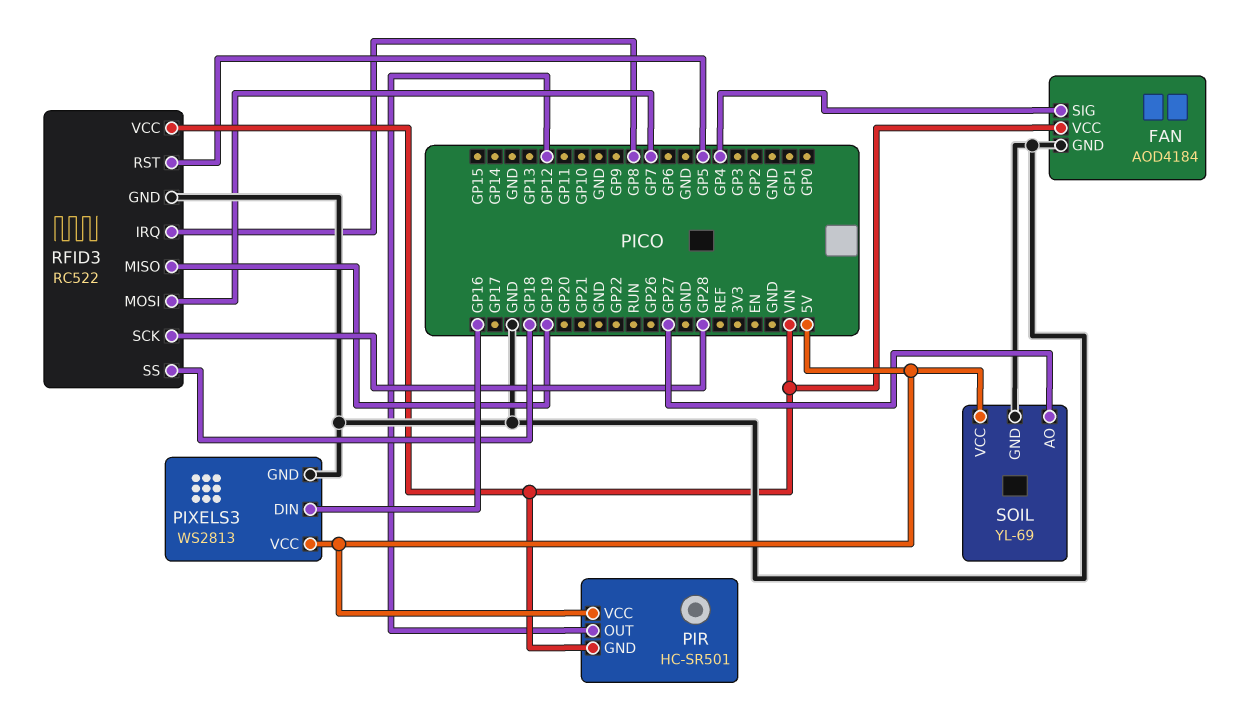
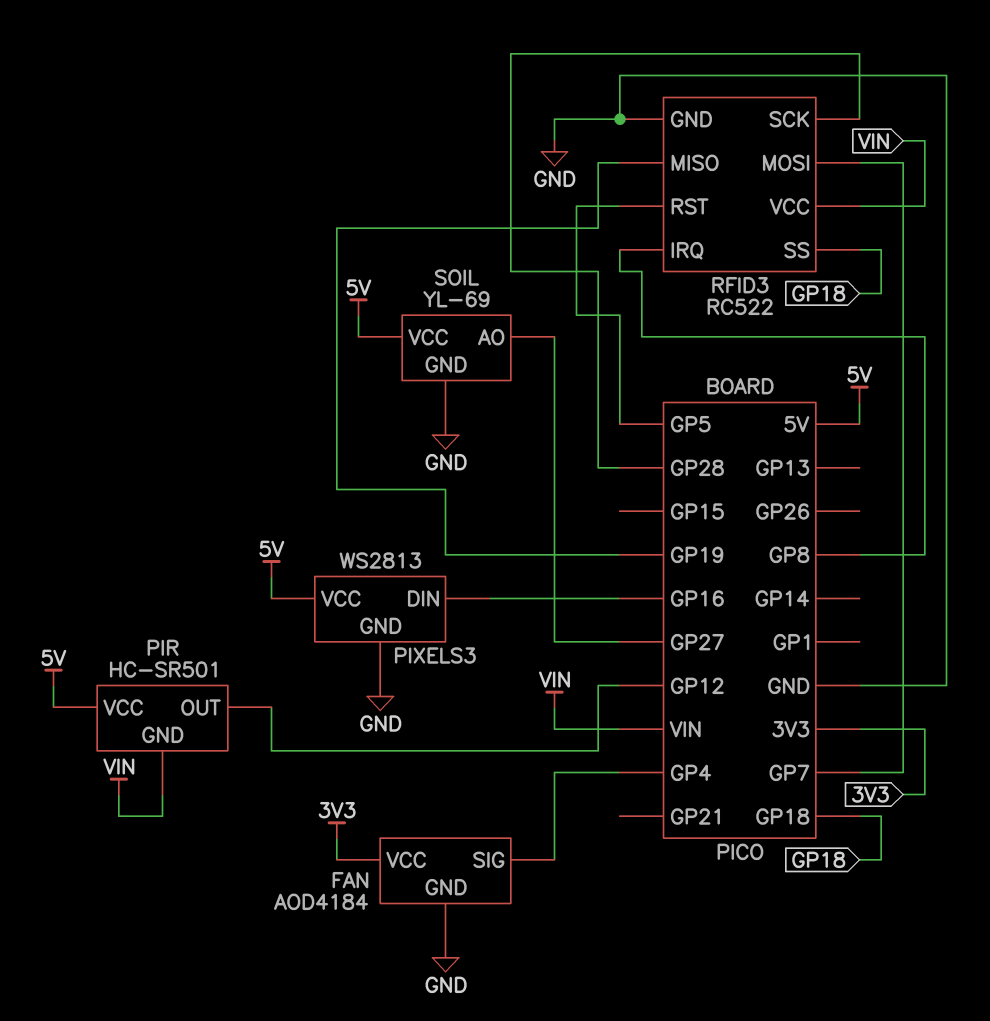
FAN pin VCC: VIN -> 3V3

